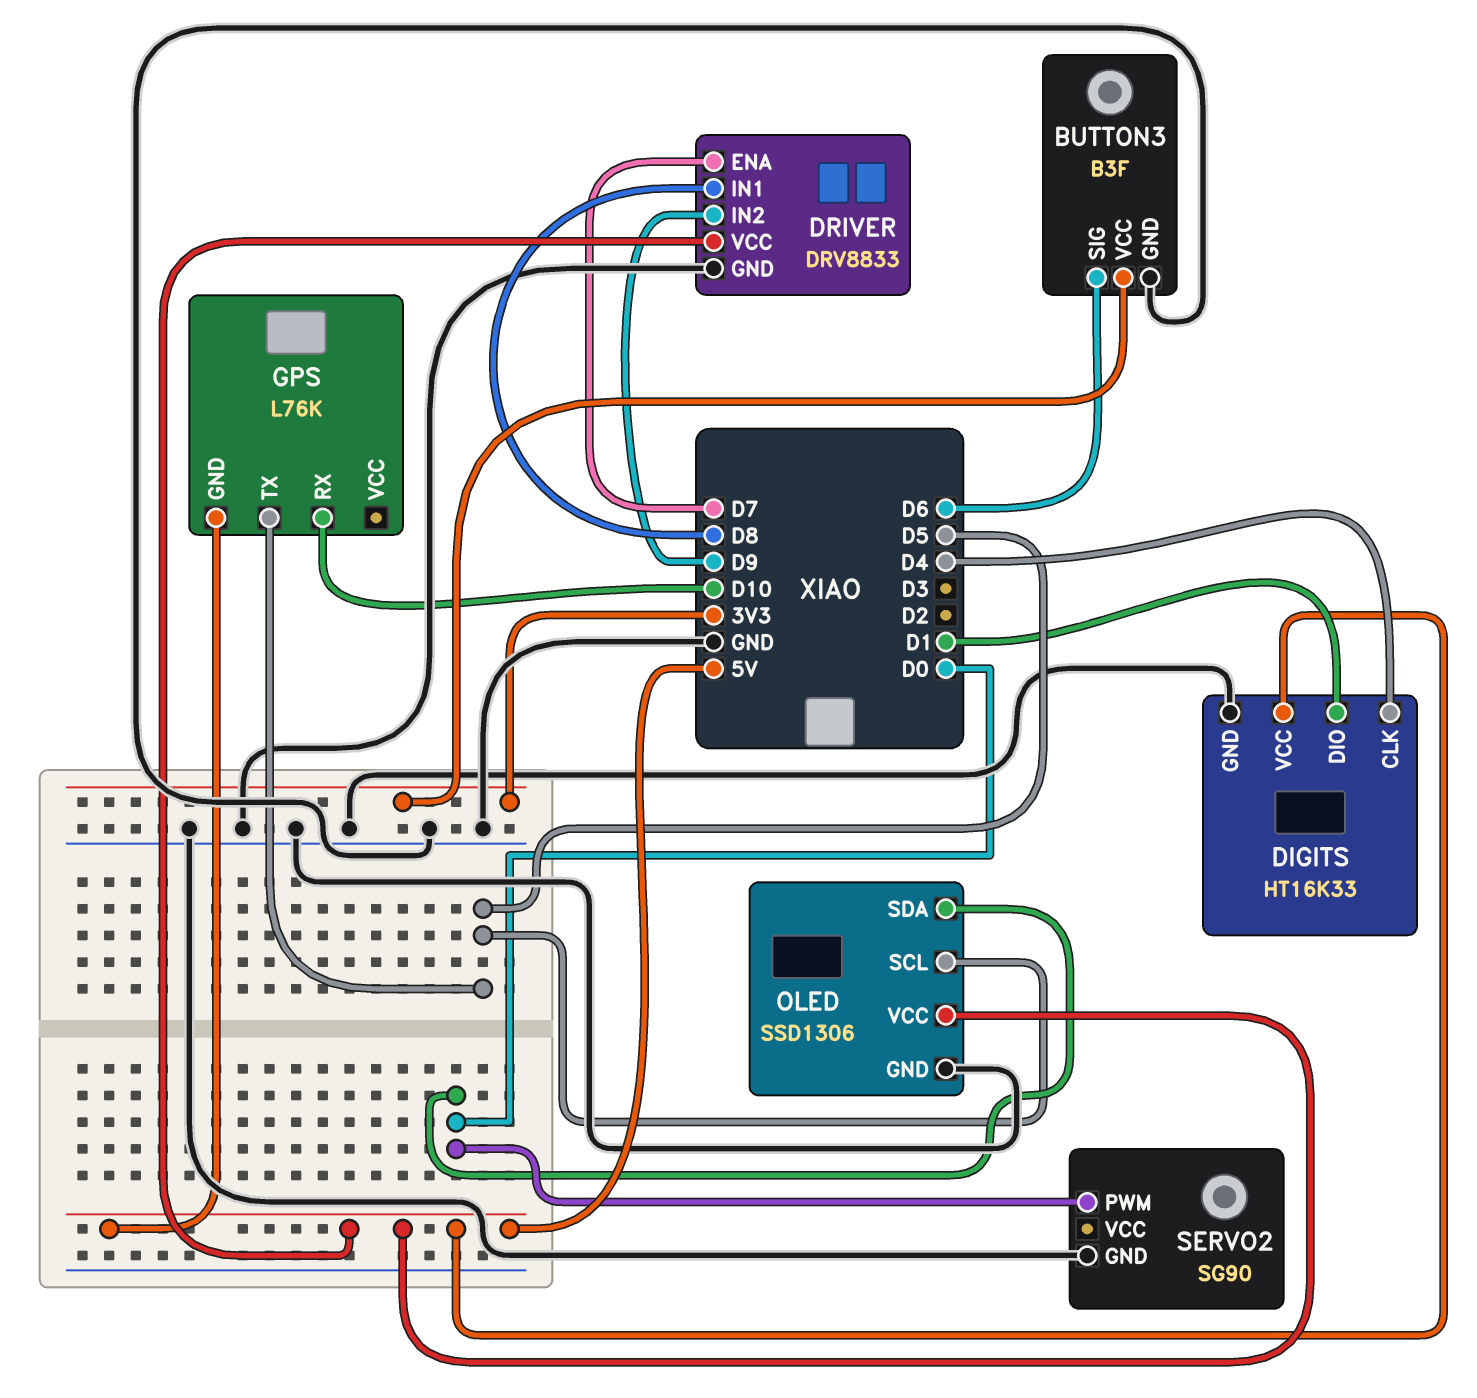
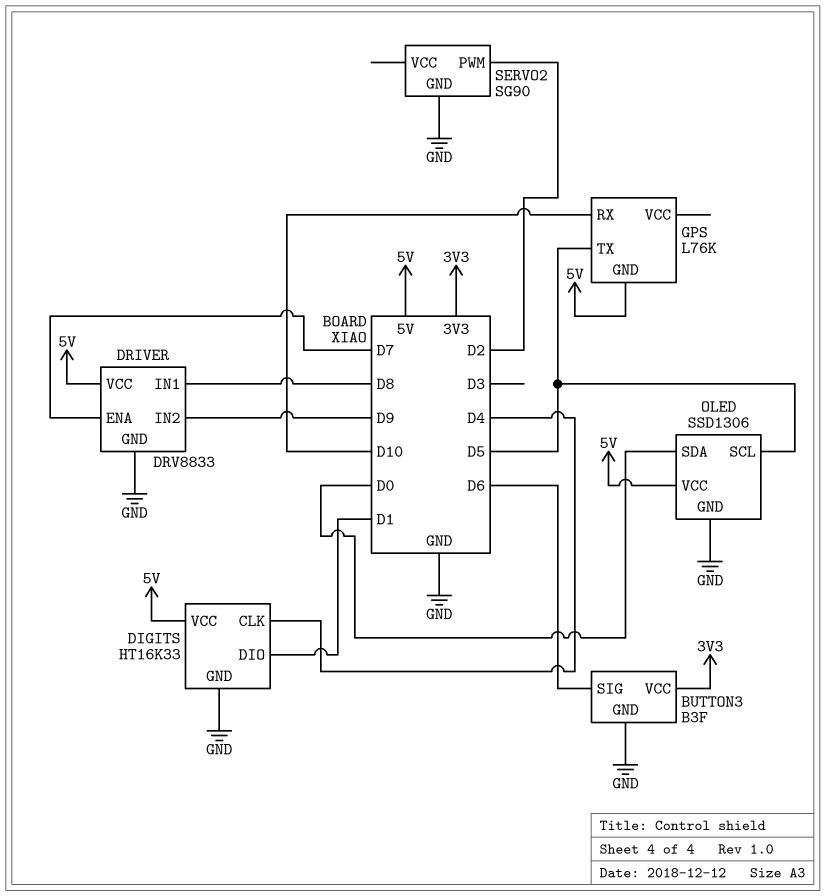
SERVO2 pin PWM: D0 -> D2

